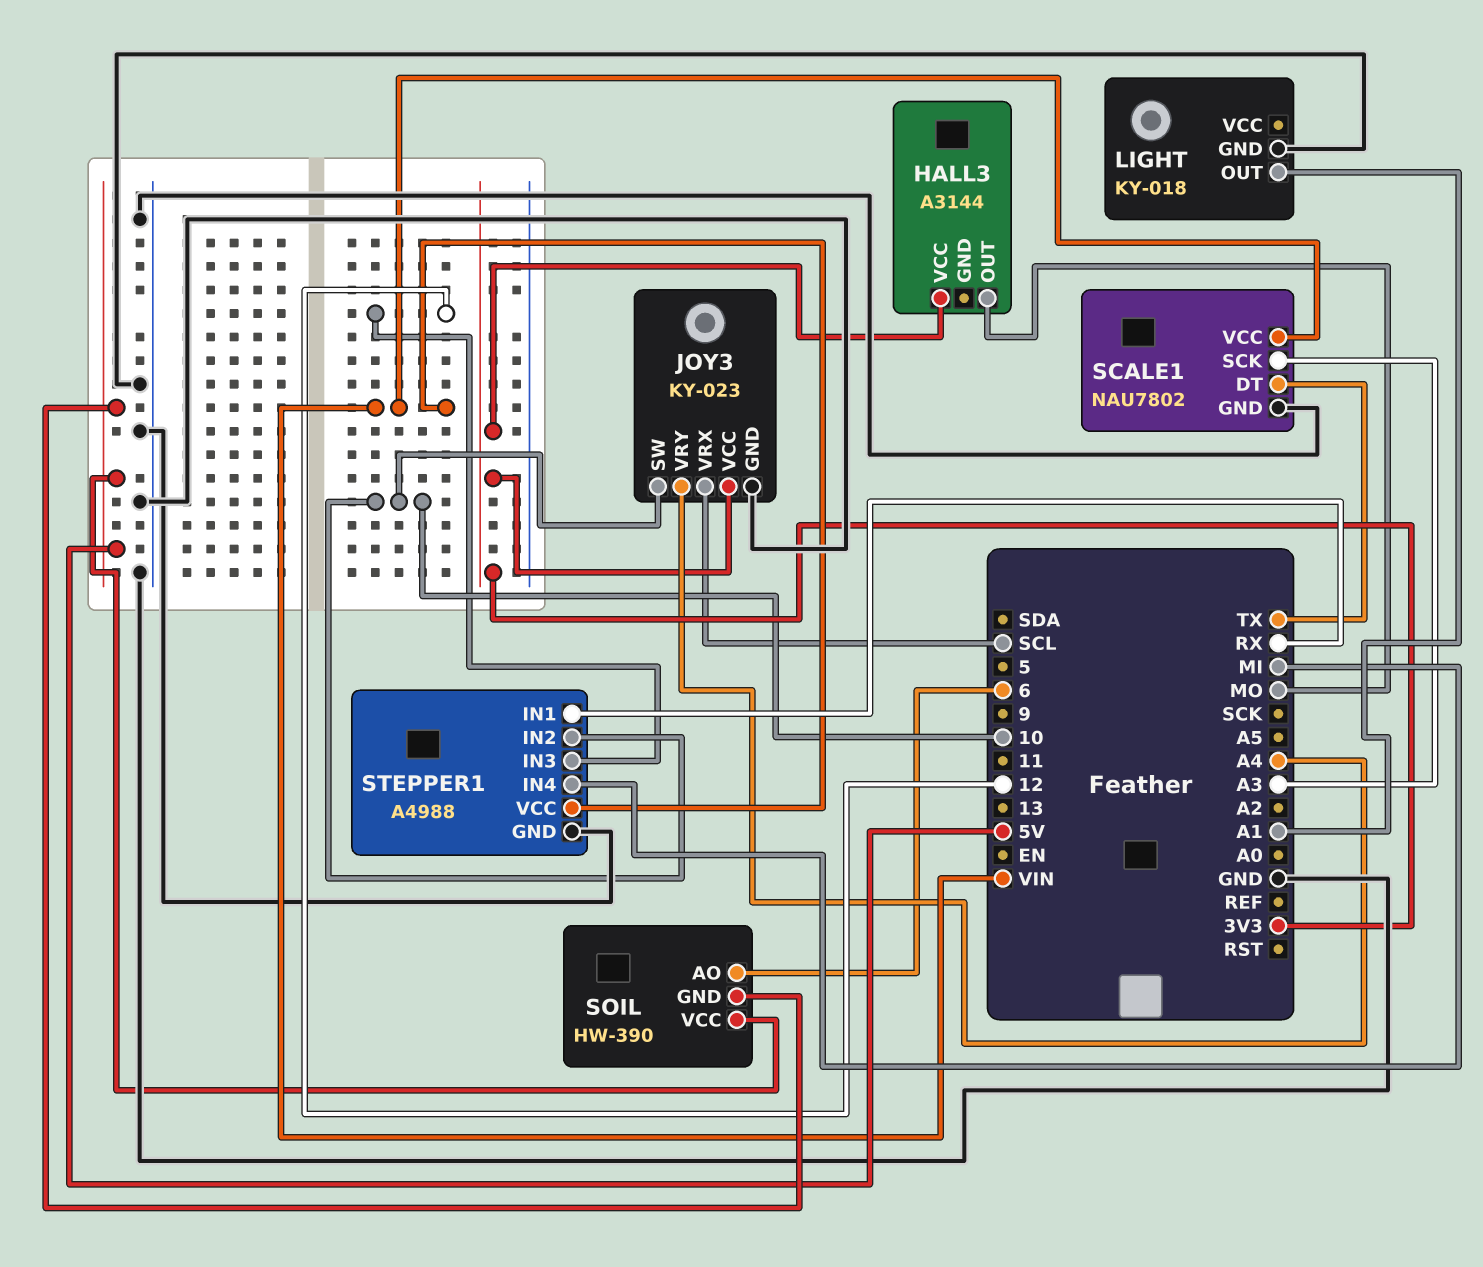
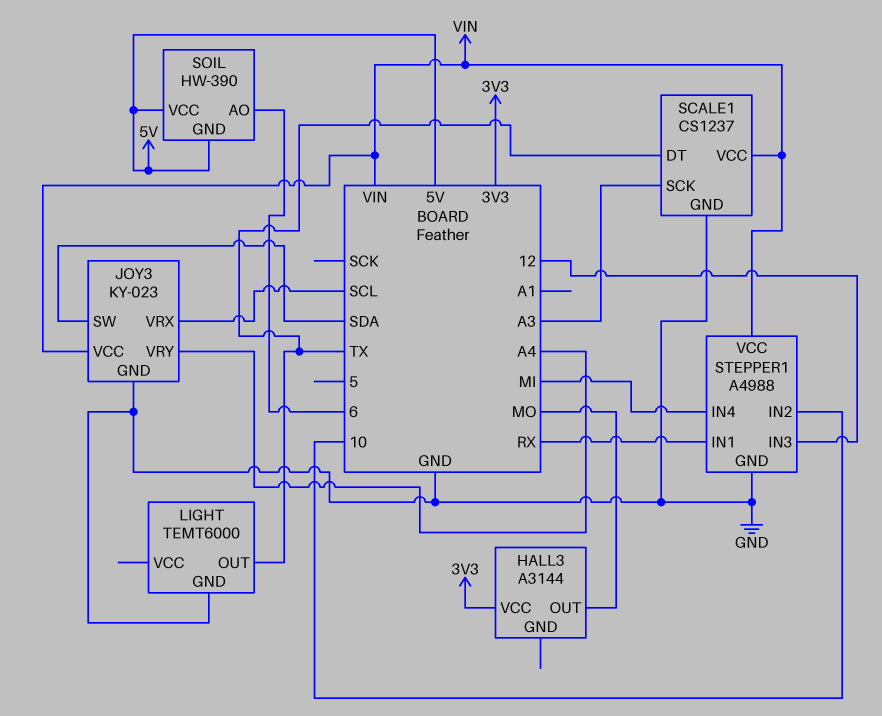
JOY3 pin SW: 10 -> SDA
JOY3 pin VCC: 3V3 -> VIN
LIGHT: KY-018 -> TEMT6000
LIGHT pin OUT: A1 -> TX
SCALE1: NAU7802 -> CS1237

